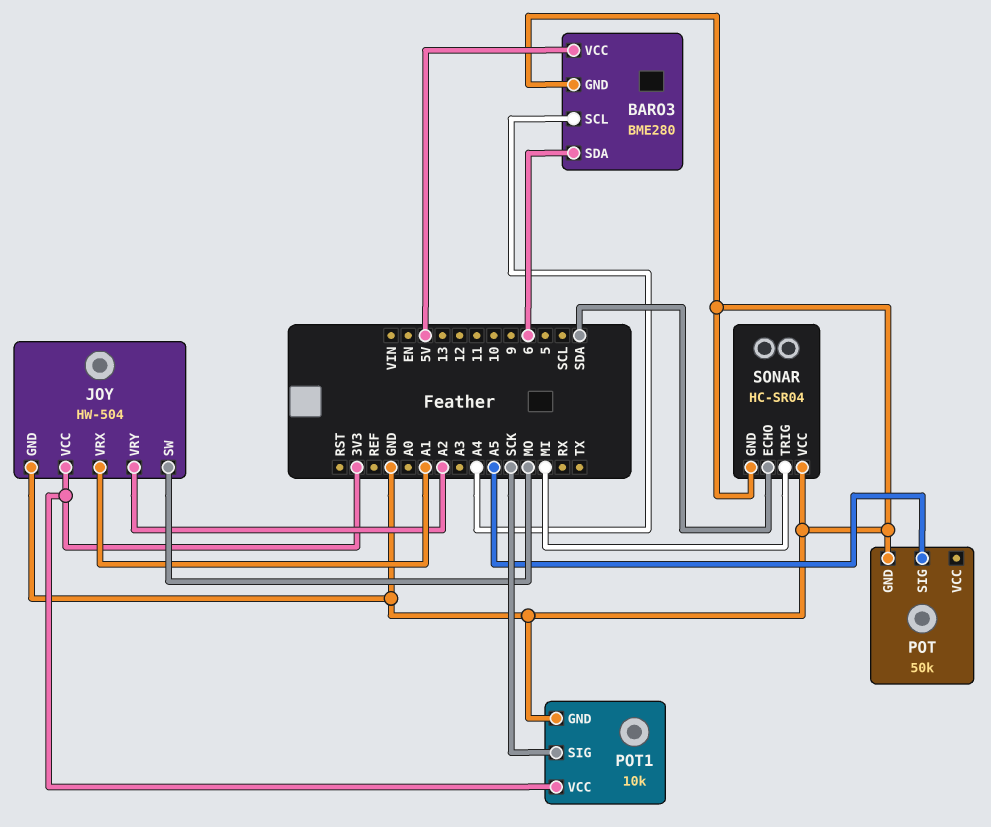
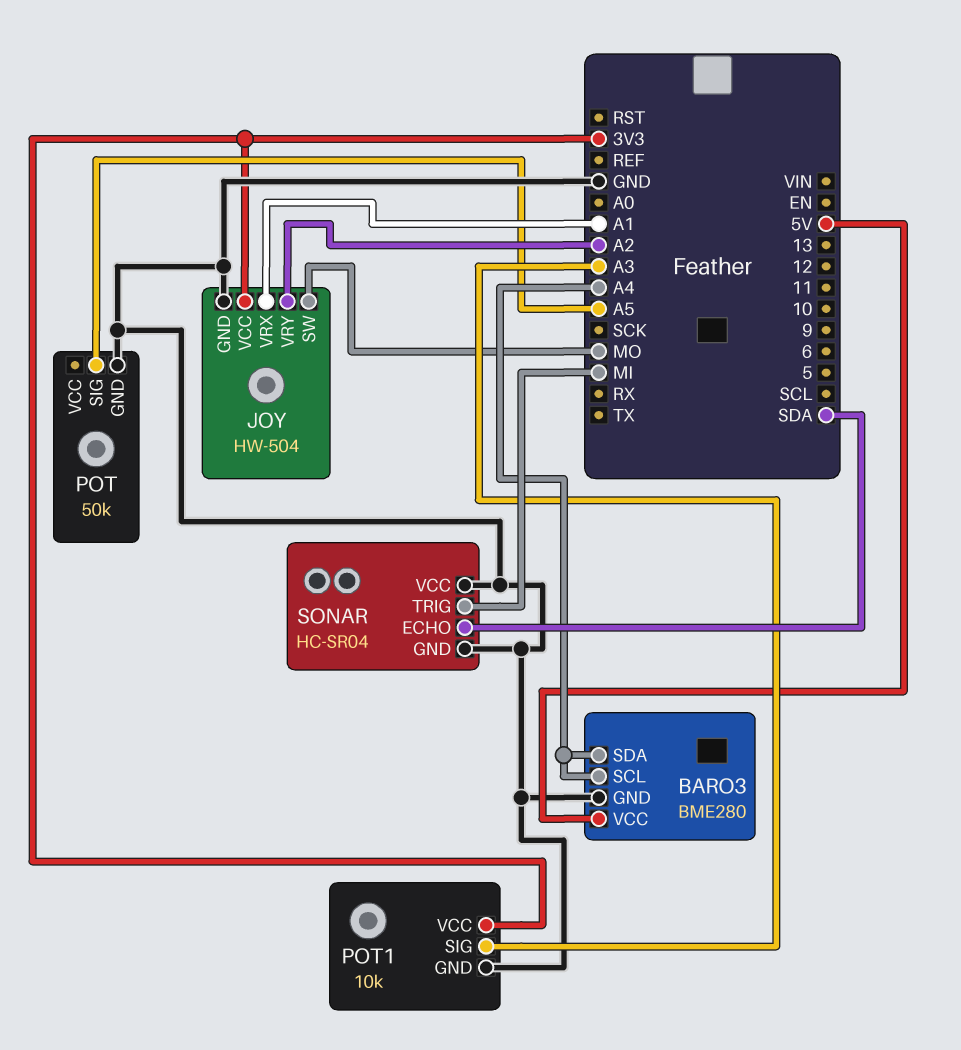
BARO3 pin SDA: 6 -> A4
POT1 pin SIG: SCK -> A3

